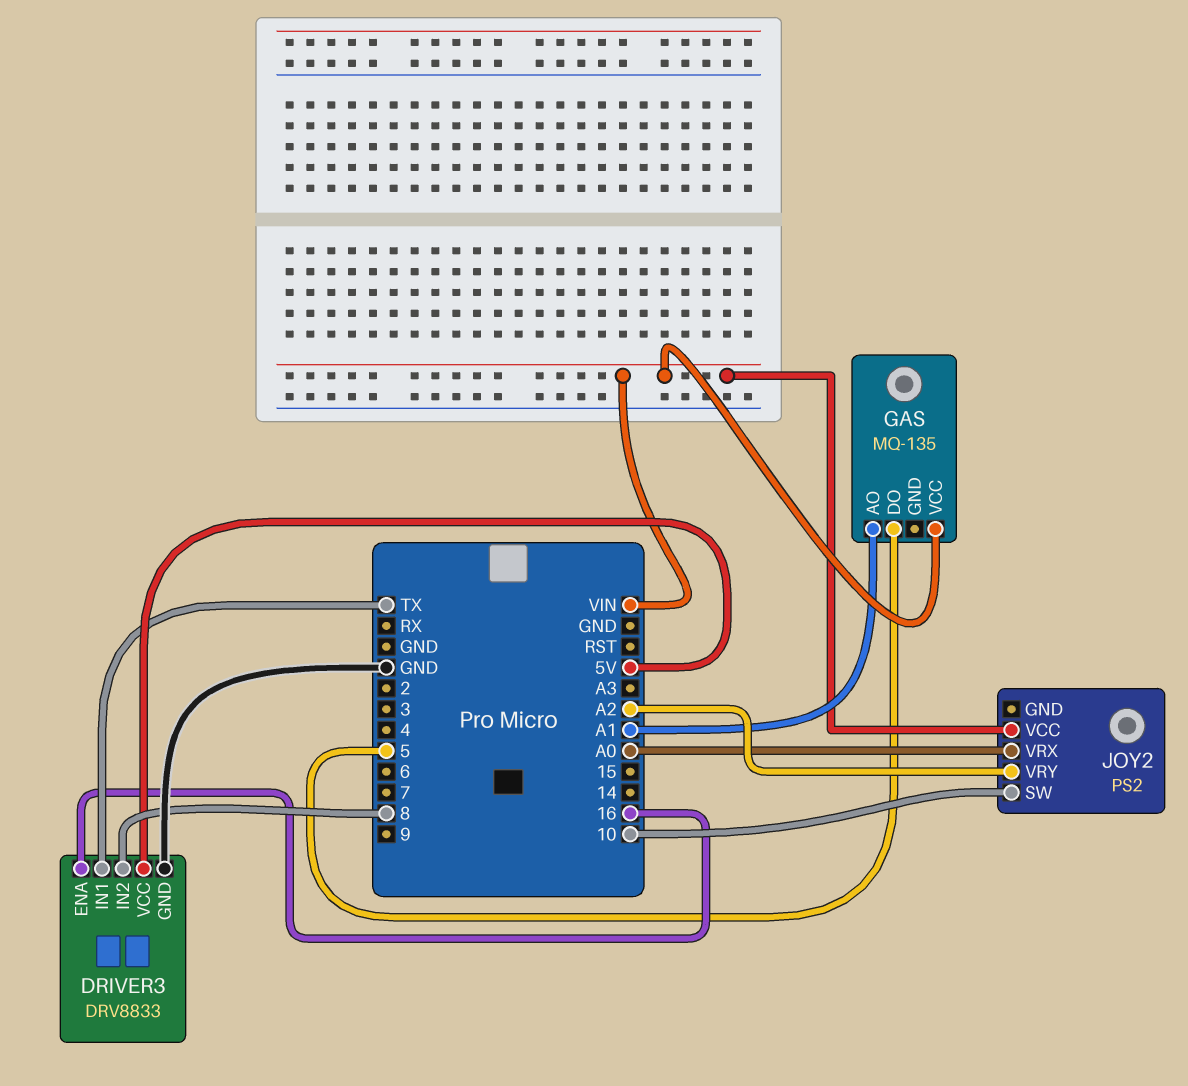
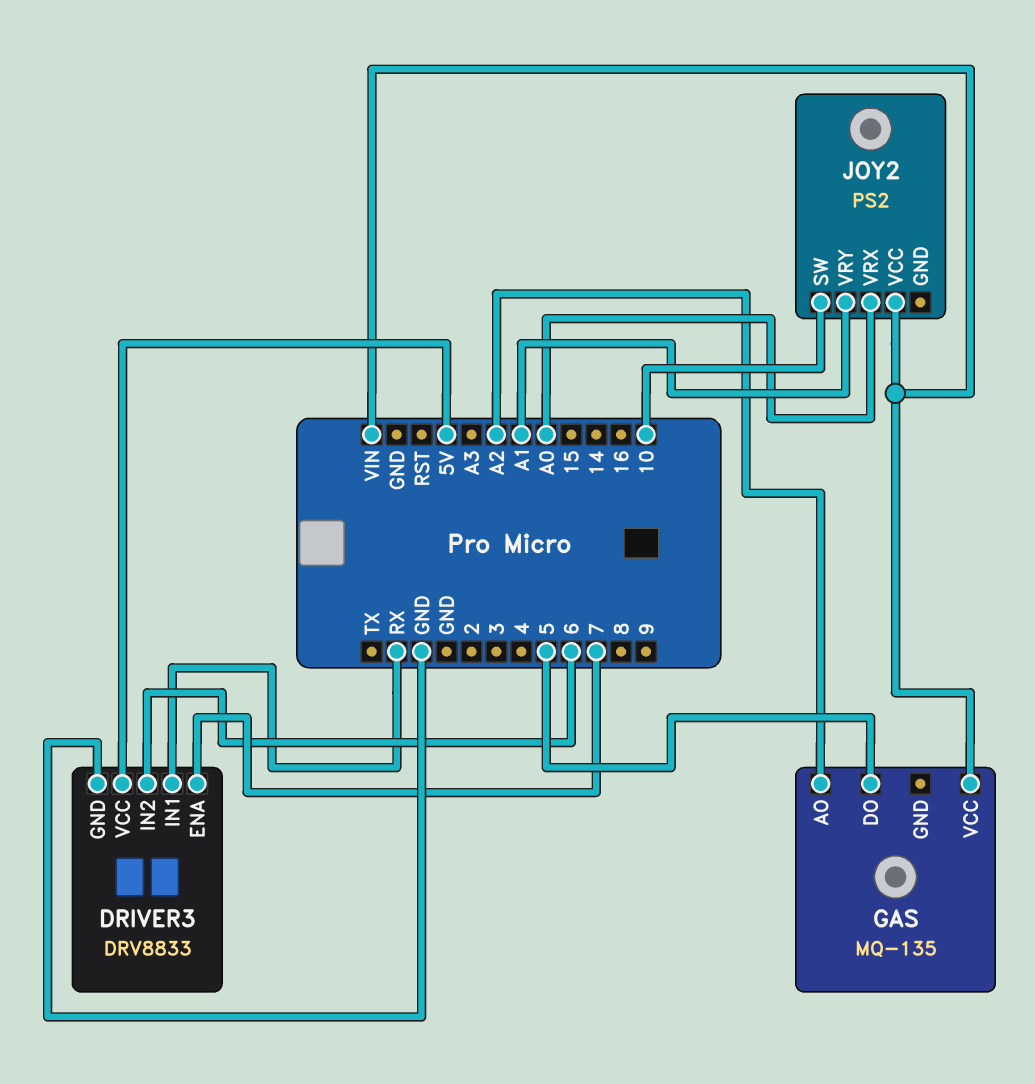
DRIVER3 pin ENA: 16 -> 7
DRIVER3 pin IN1: TX -> RX
DRIVER3 pin IN2: 8 -> 6
GAS pin AO: A1 -> A2
JOY2 pin VRY: A2 -> A1

